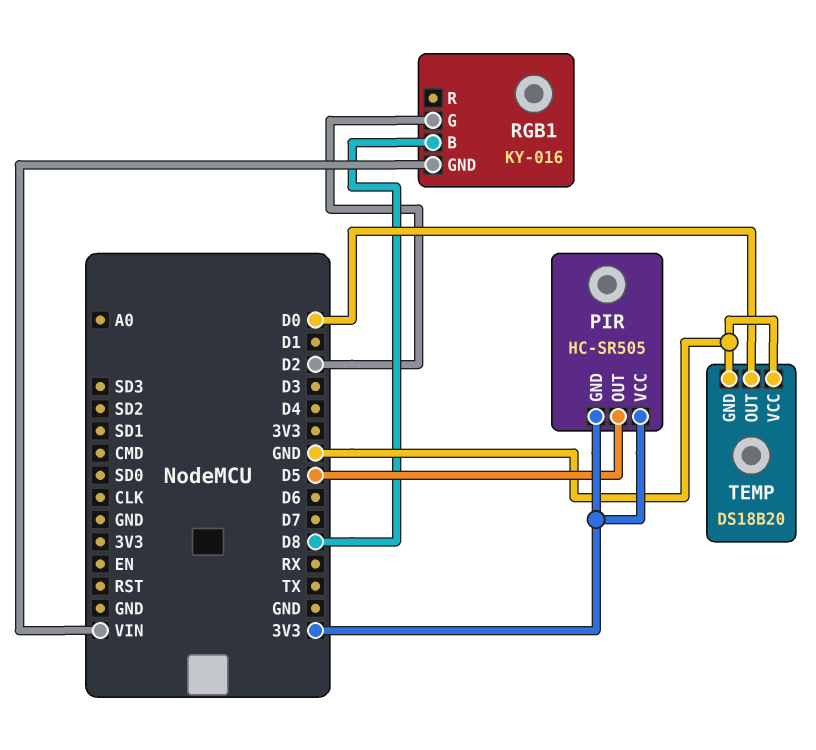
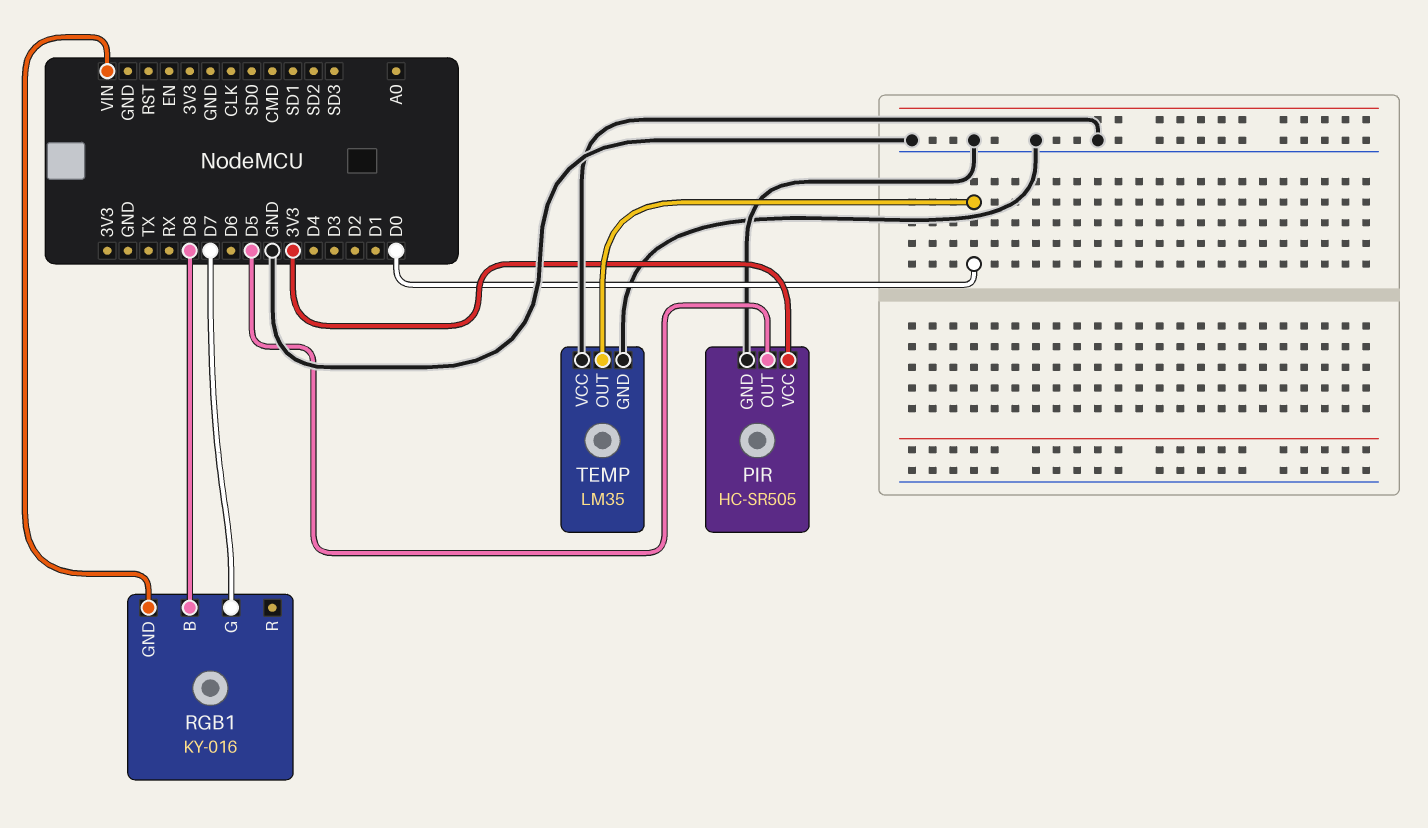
PIR pin GND: 3V3 -> GND
RGB1 pin G: D2 -> D7
TEMP: DS18B20 -> LM35

